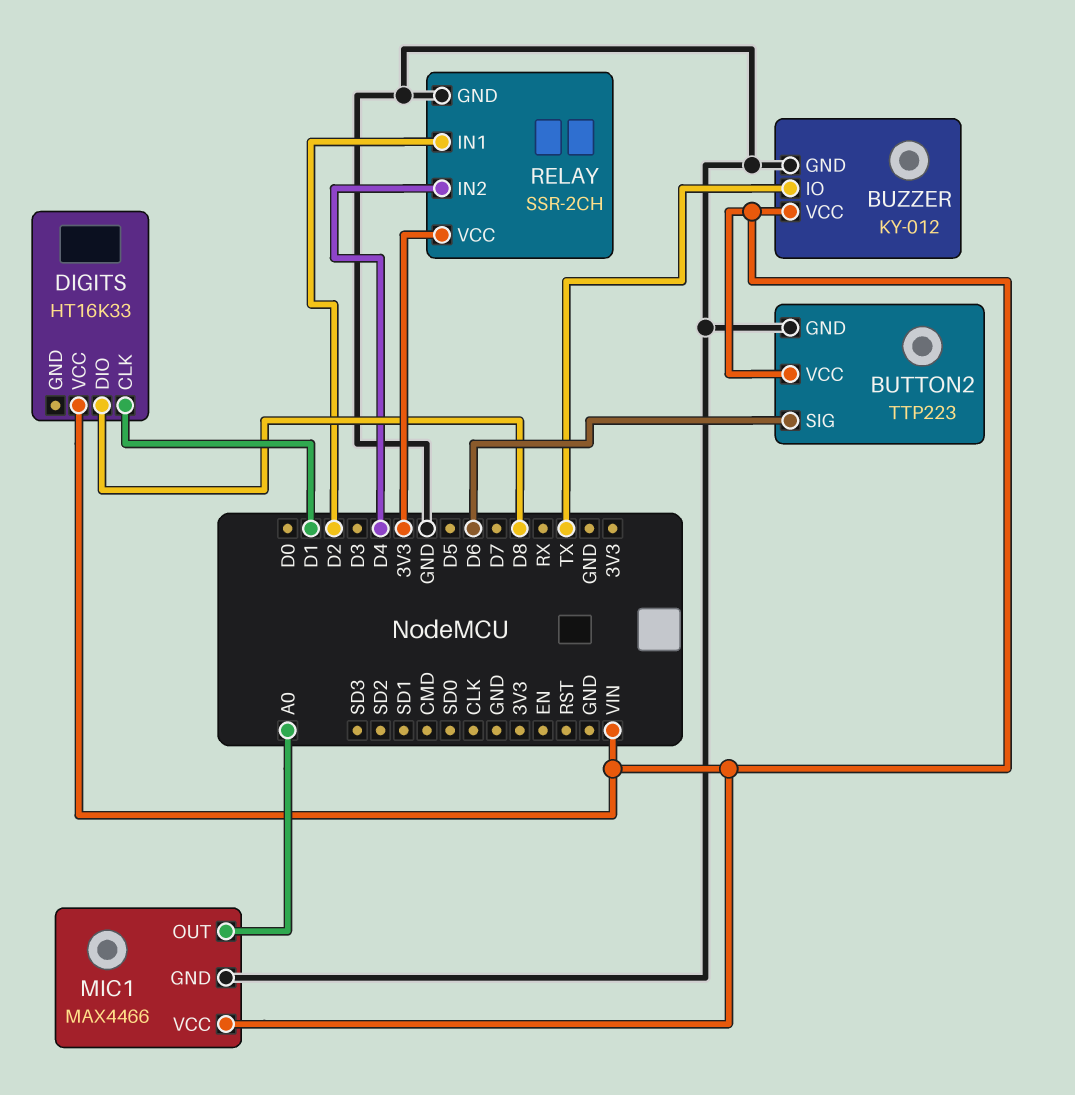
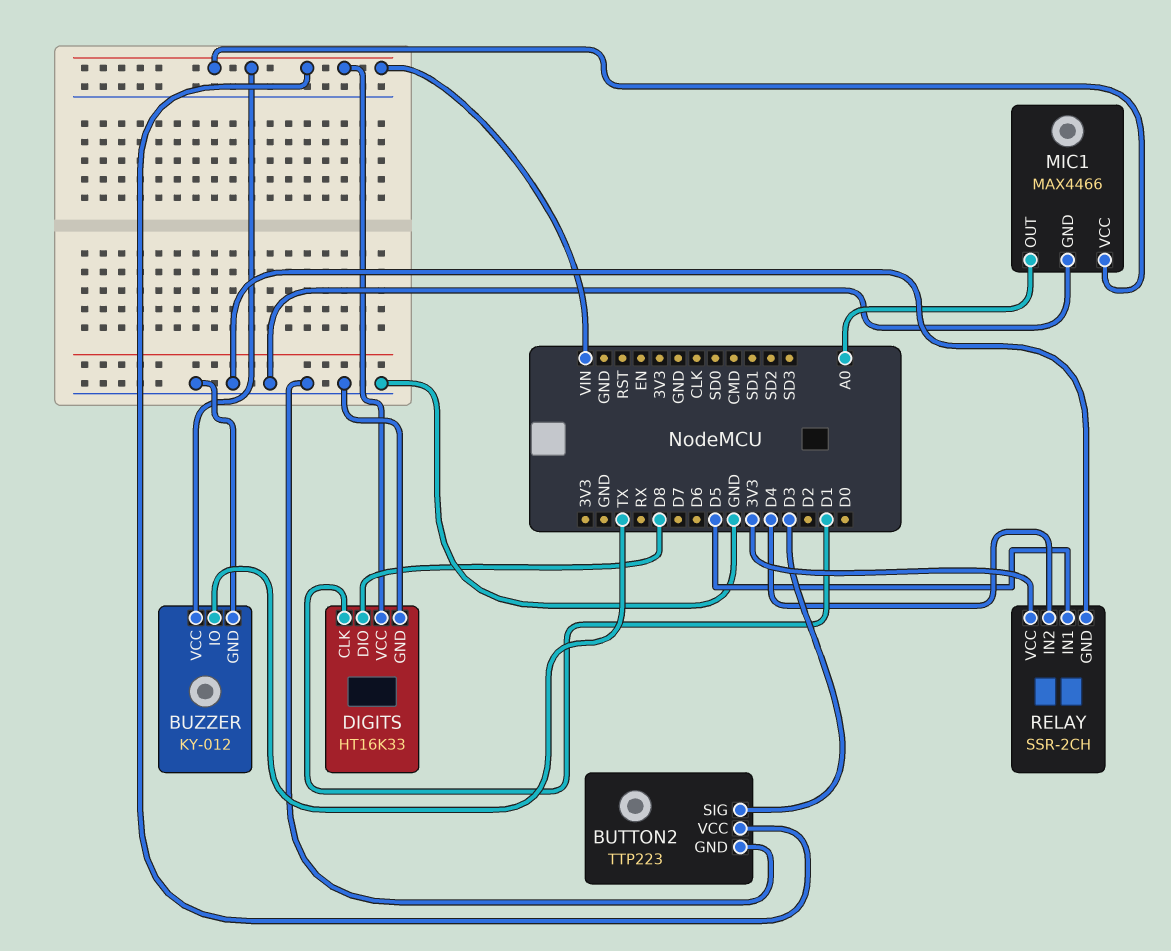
BUTTON2 pin SIG: D6 -> D3
DIGITS pin GND: none -> GND
RELAY pin IN1: D2 -> D5

